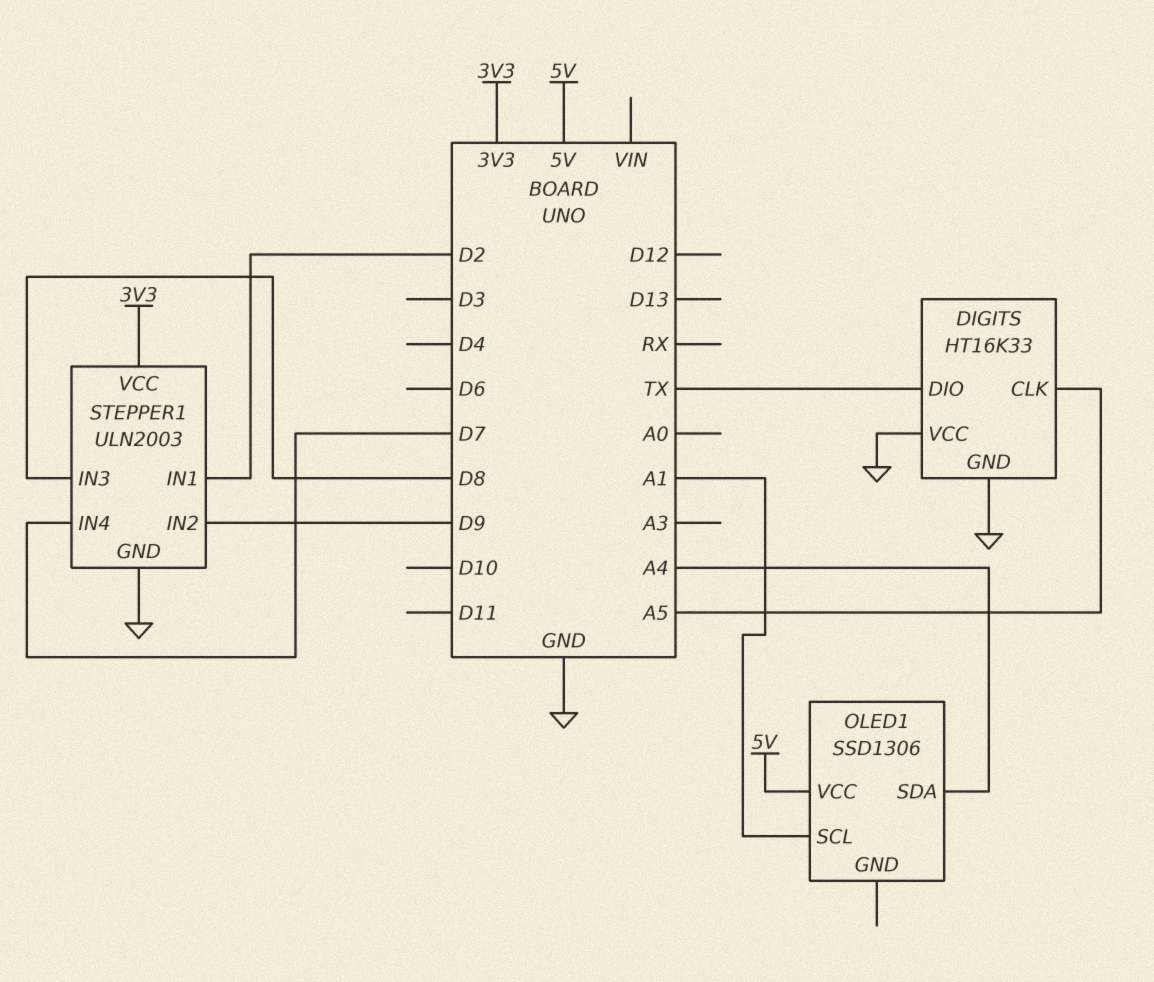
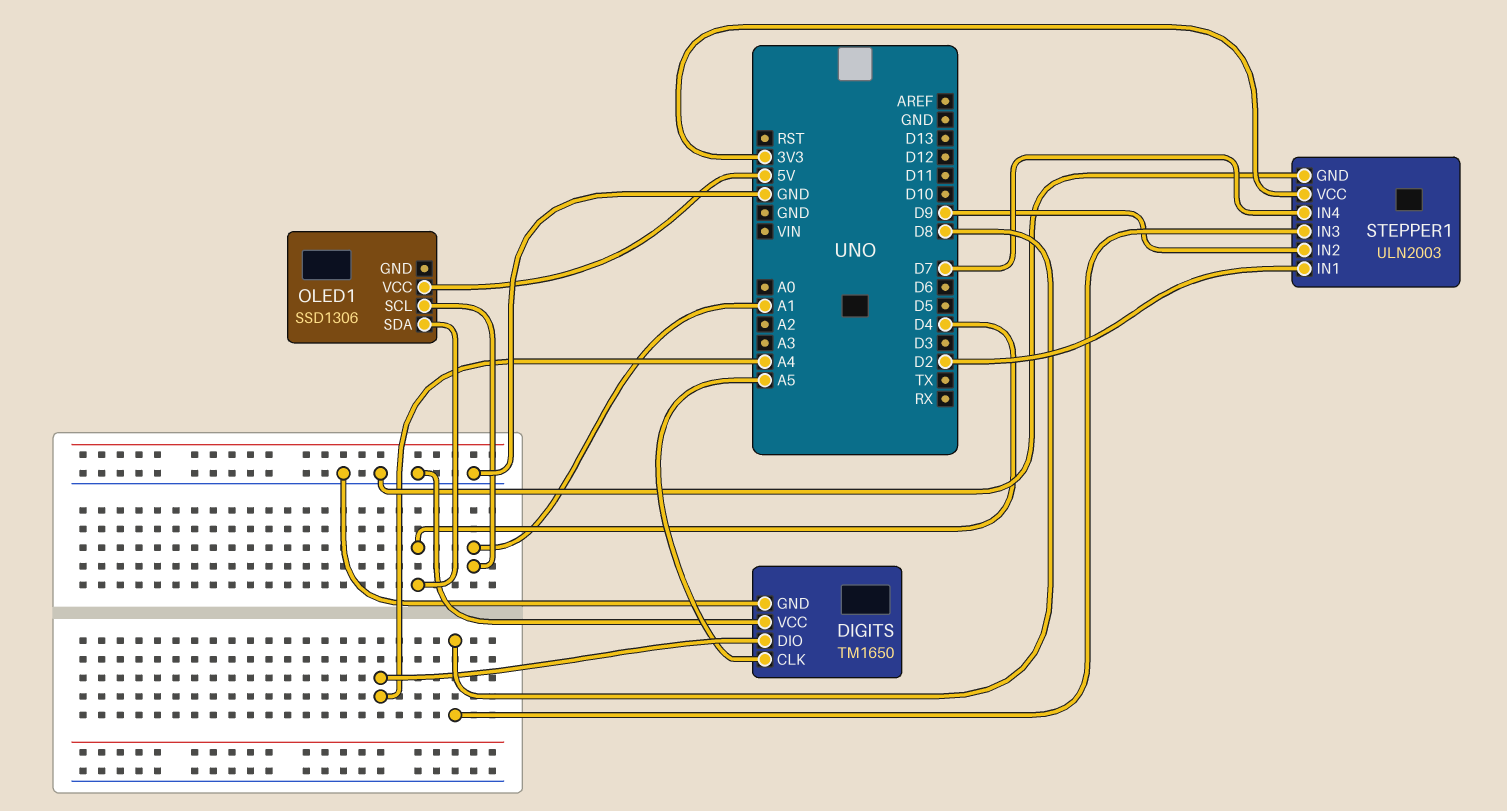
DIGITS: HT16K33 -> TM1650
DIGITS pin DIO: TX -> A4
OLED1 pin SDA: A4 -> D4

